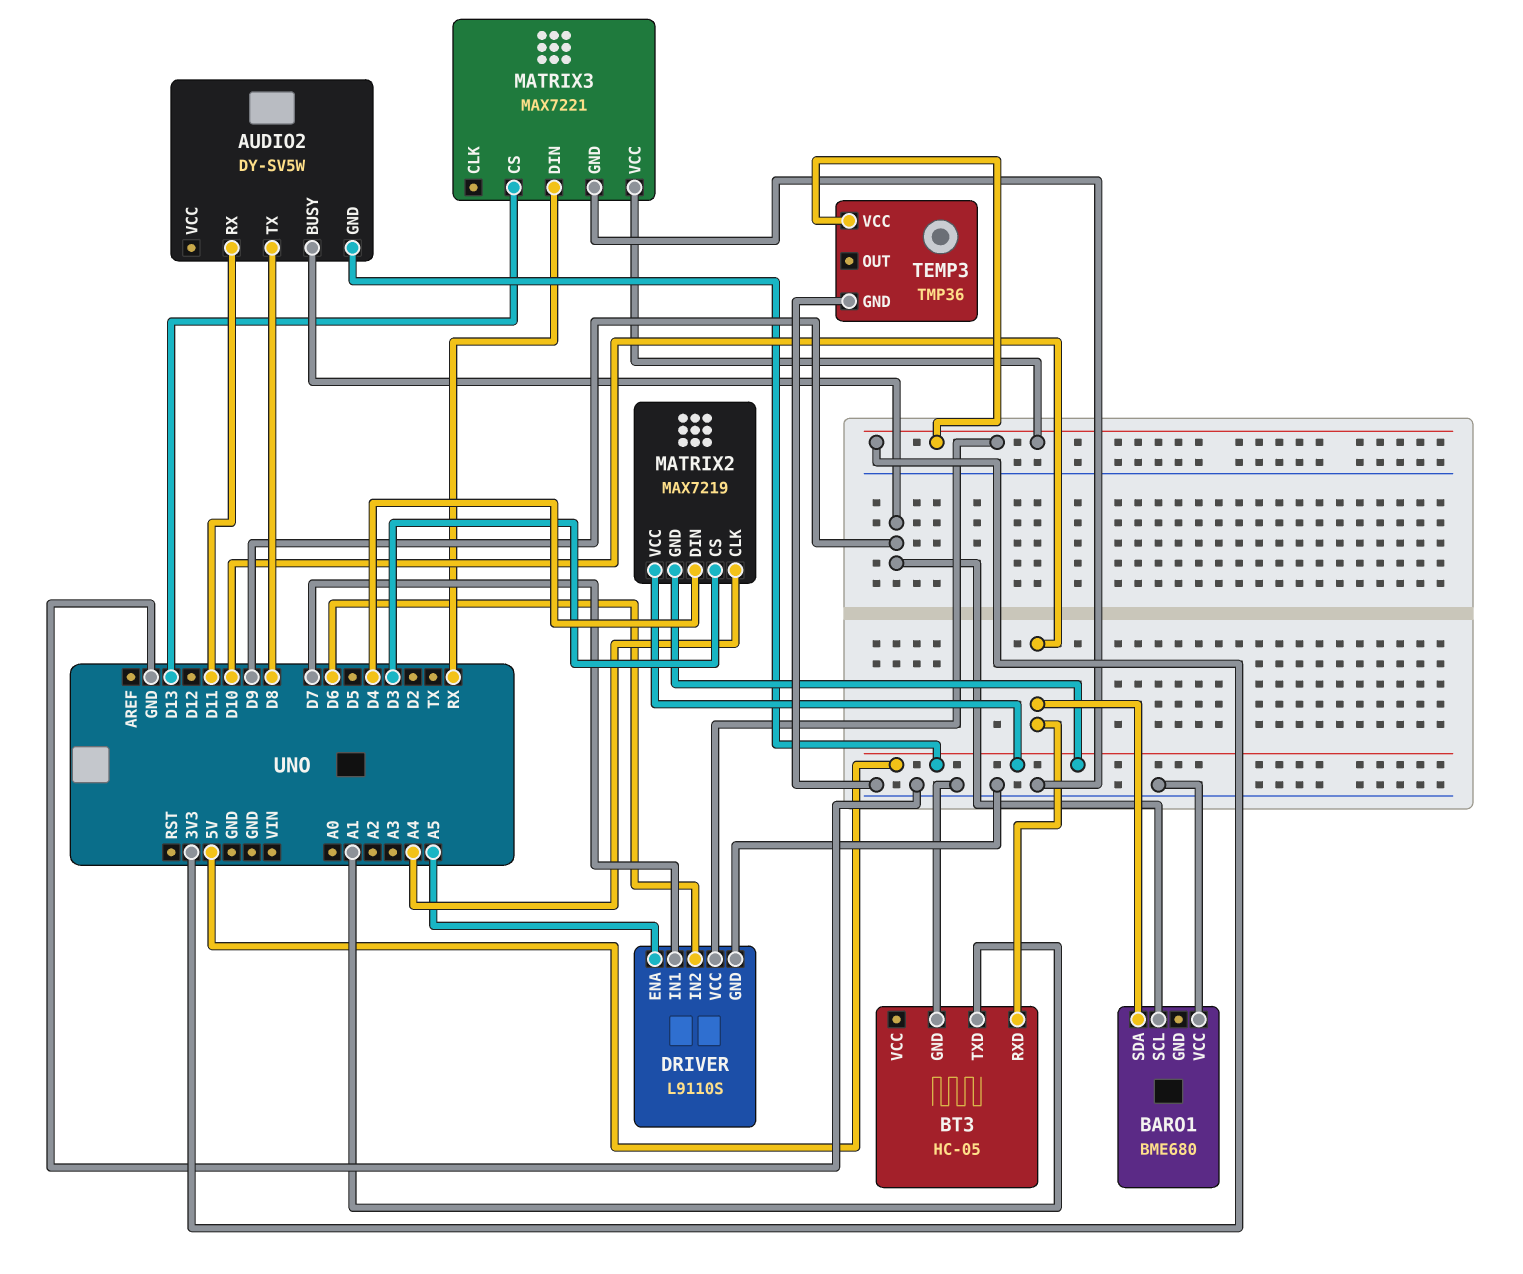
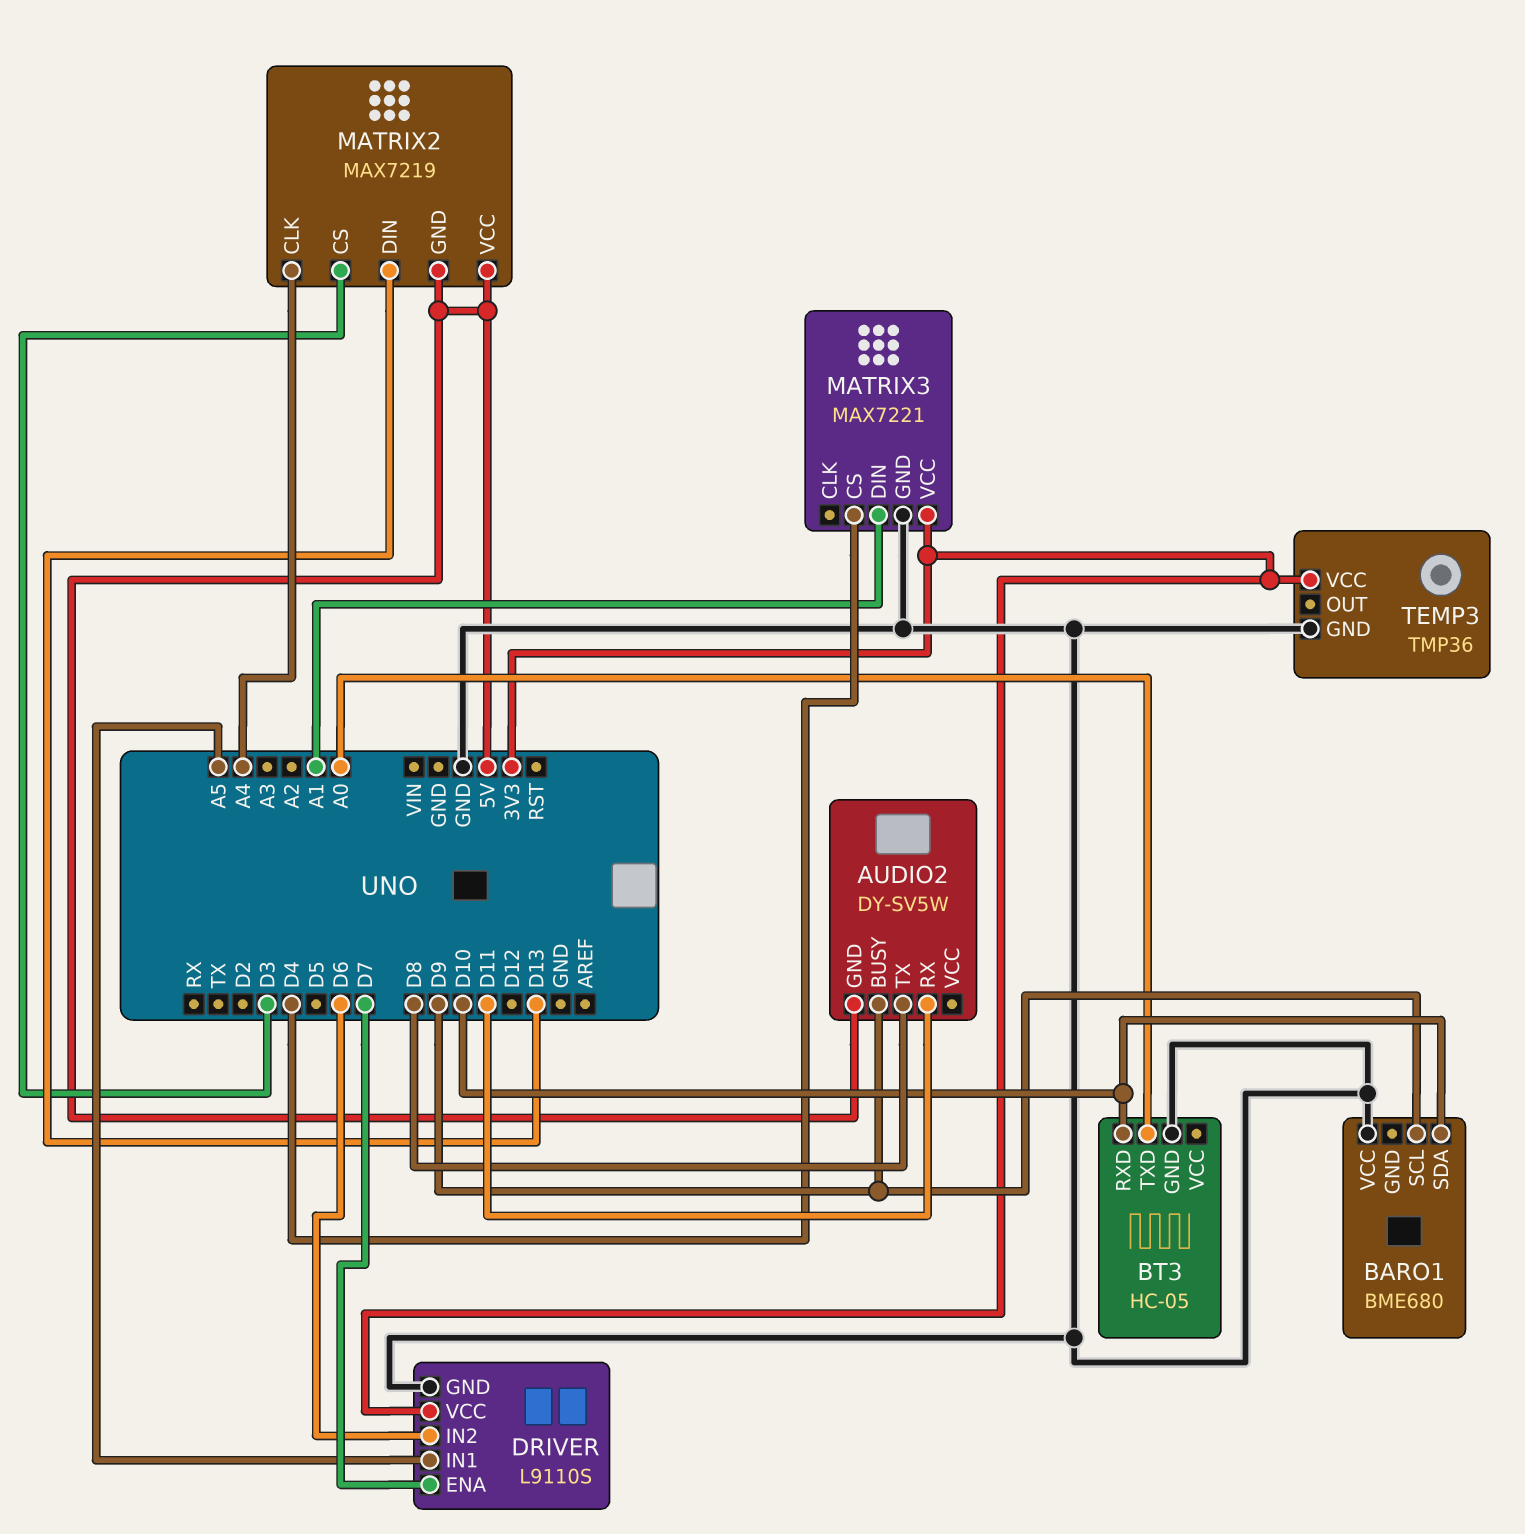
BT3 pin TXD: A1 -> A0
DRIVER pin ENA: A5 -> D7
DRIVER pin IN1: D7 -> A5
MATRIX2 pin DIN: D4 -> D13
MATRIX3 pin CS: D13 -> D4
MATRIX3 pin DIN: RX -> A1

